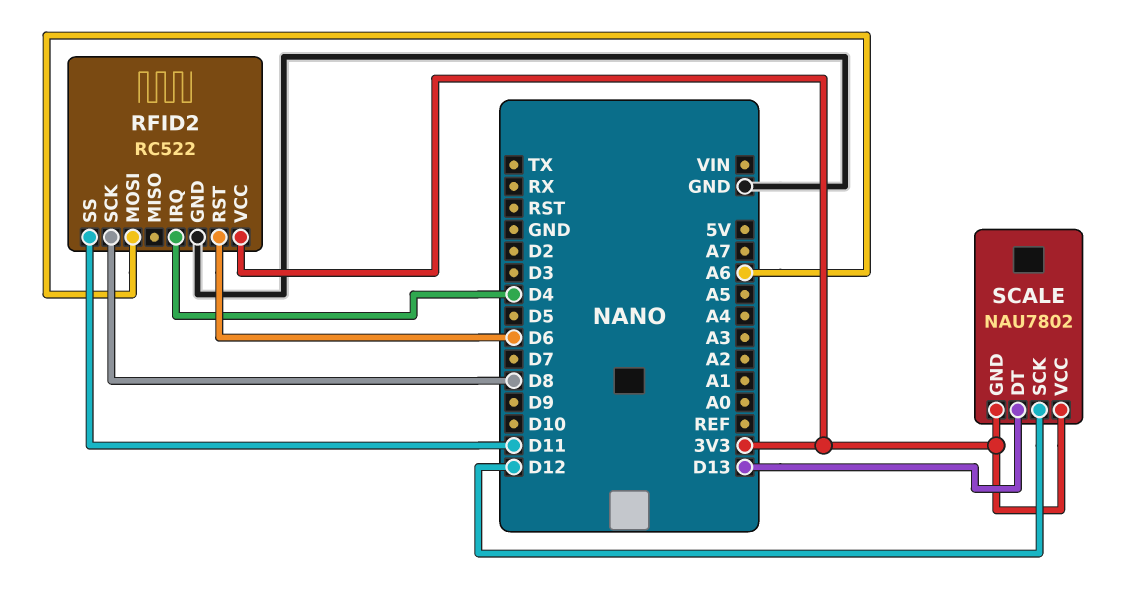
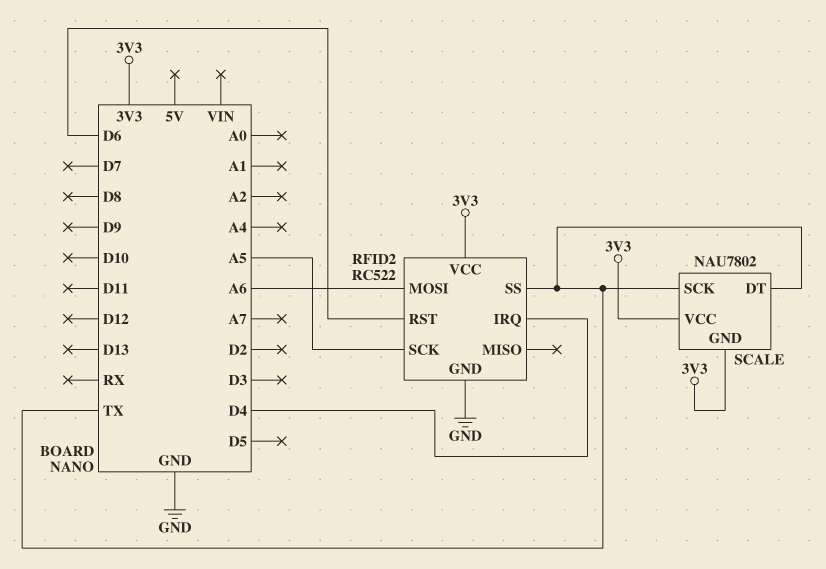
RFID2 pin SCK: D8 -> A5
RFID2 pin SS: D11 -> TX
SCALE pin DT: D13 -> TX
SCALE pin SCK: D12 -> TX

